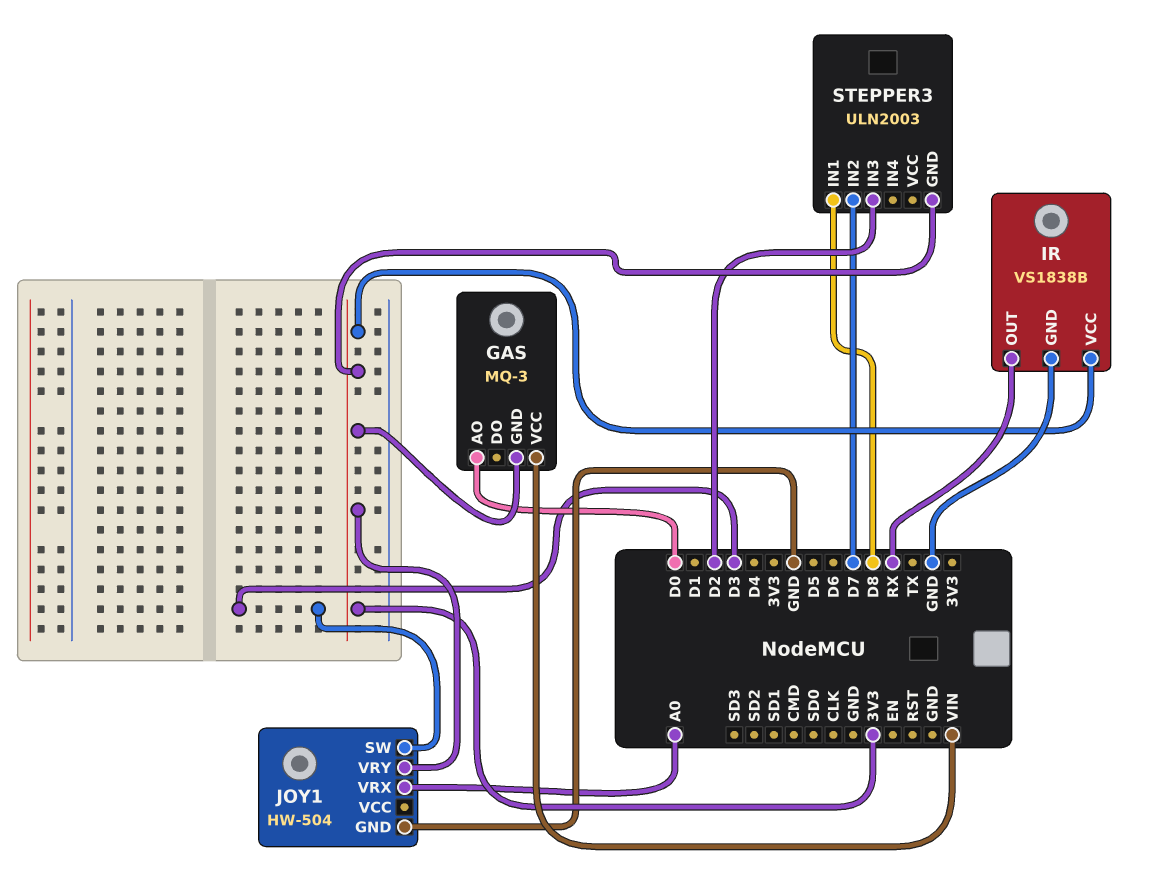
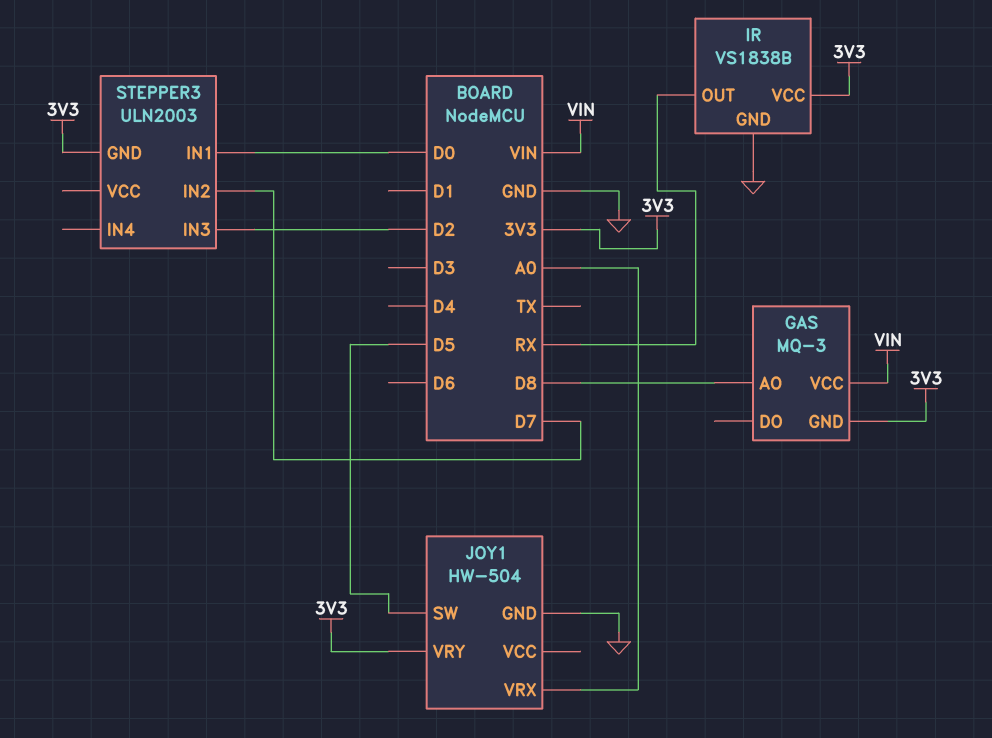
GAS pin AO: D0 -> D8
JOY1 pin SW: D3 -> D5
STEPPER3 pin IN1: D8 -> D0

